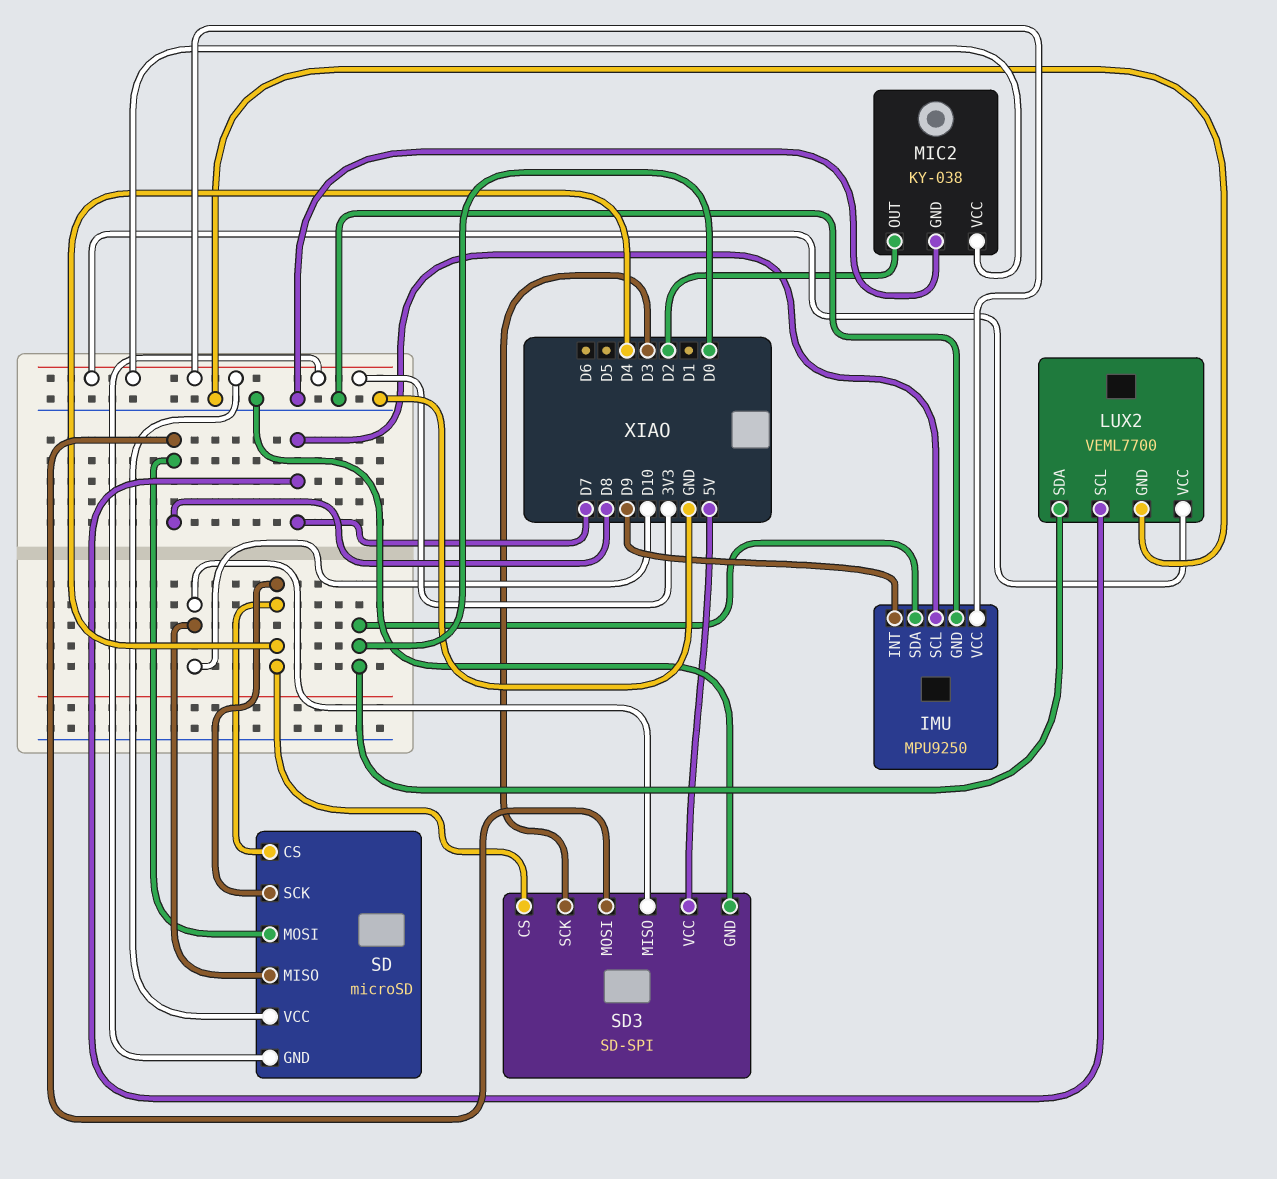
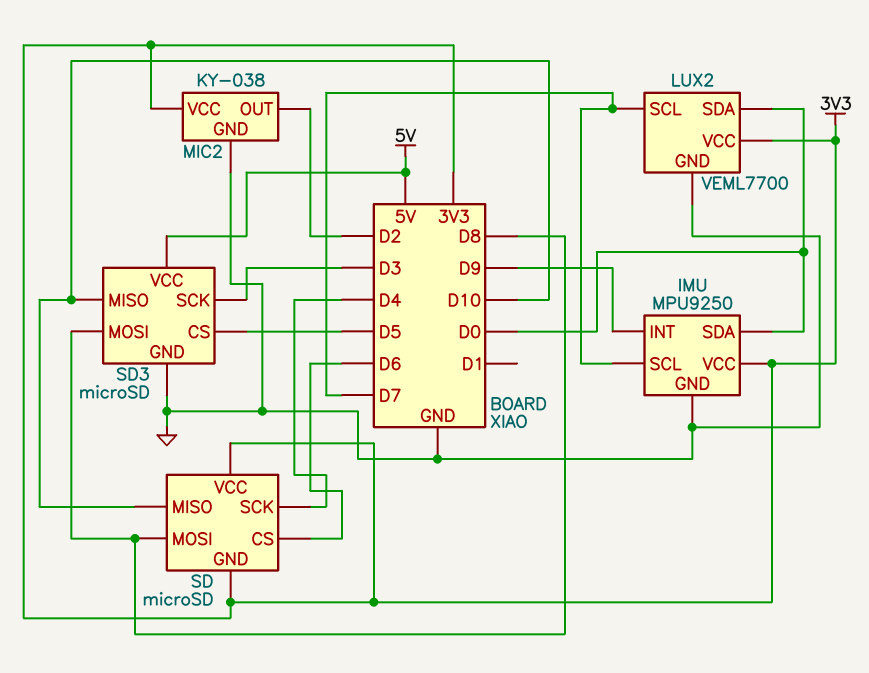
SD pin CS: D4 -> D6
SD3: SD-SPI -> microSD
SD3 pin CS: D4 -> D5

